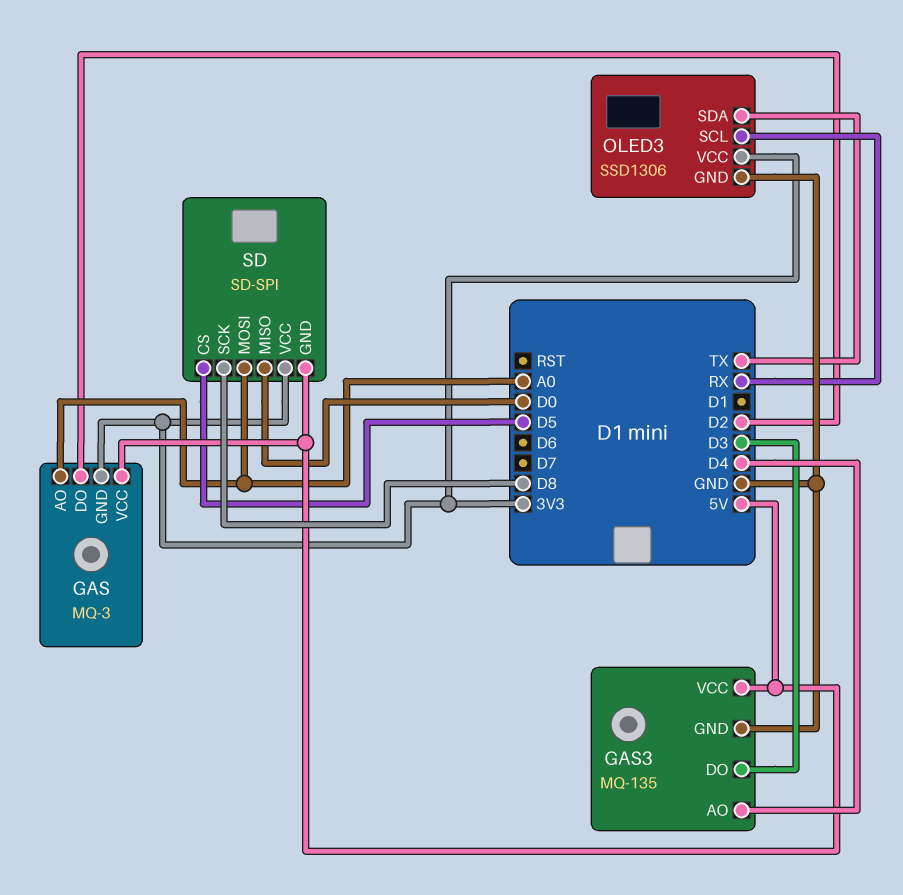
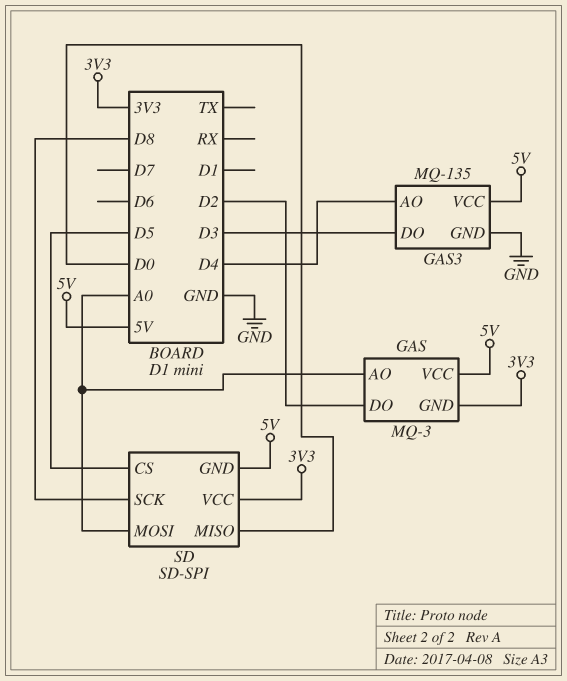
OLED3: SSD1306 -> none
OLED3 pin GND: GND -> none
OLED3 pin SCL: RX -> none
OLED3 pin SDA: TX -> none
OLED3 pin VCC: 3V3 -> none

